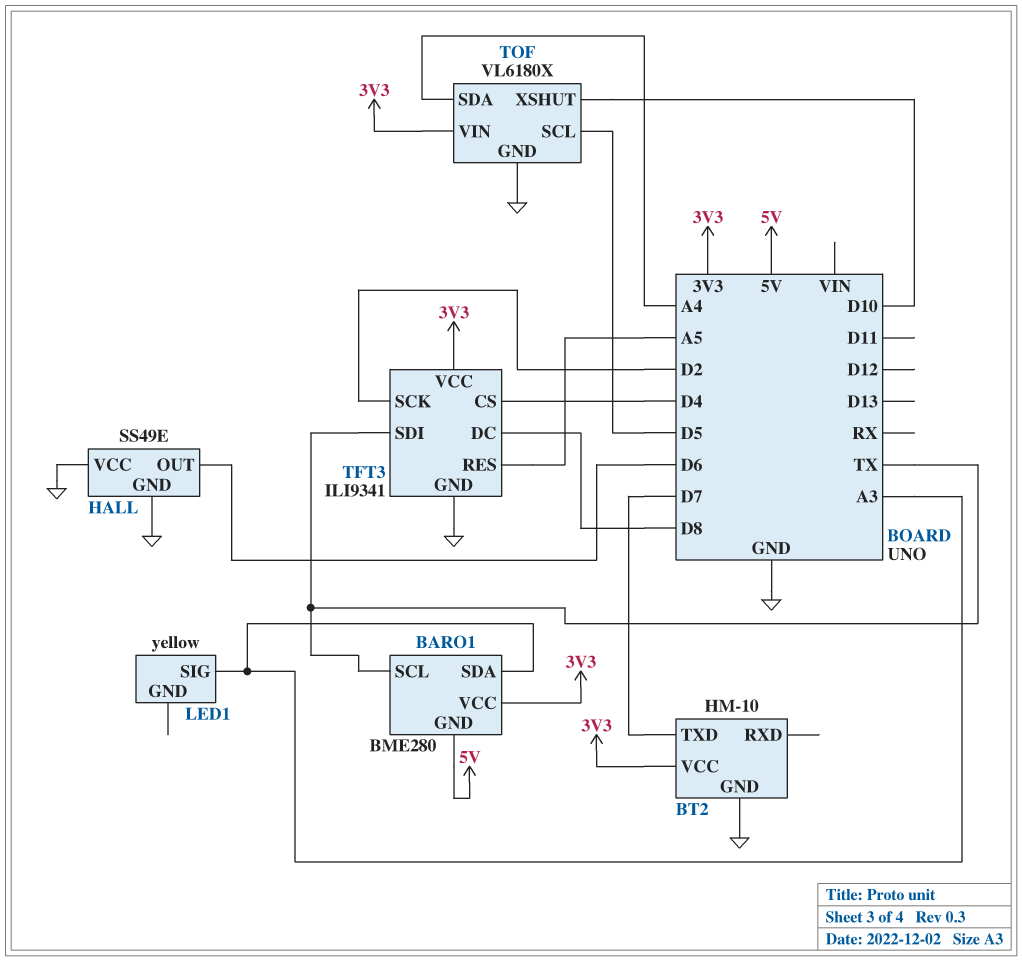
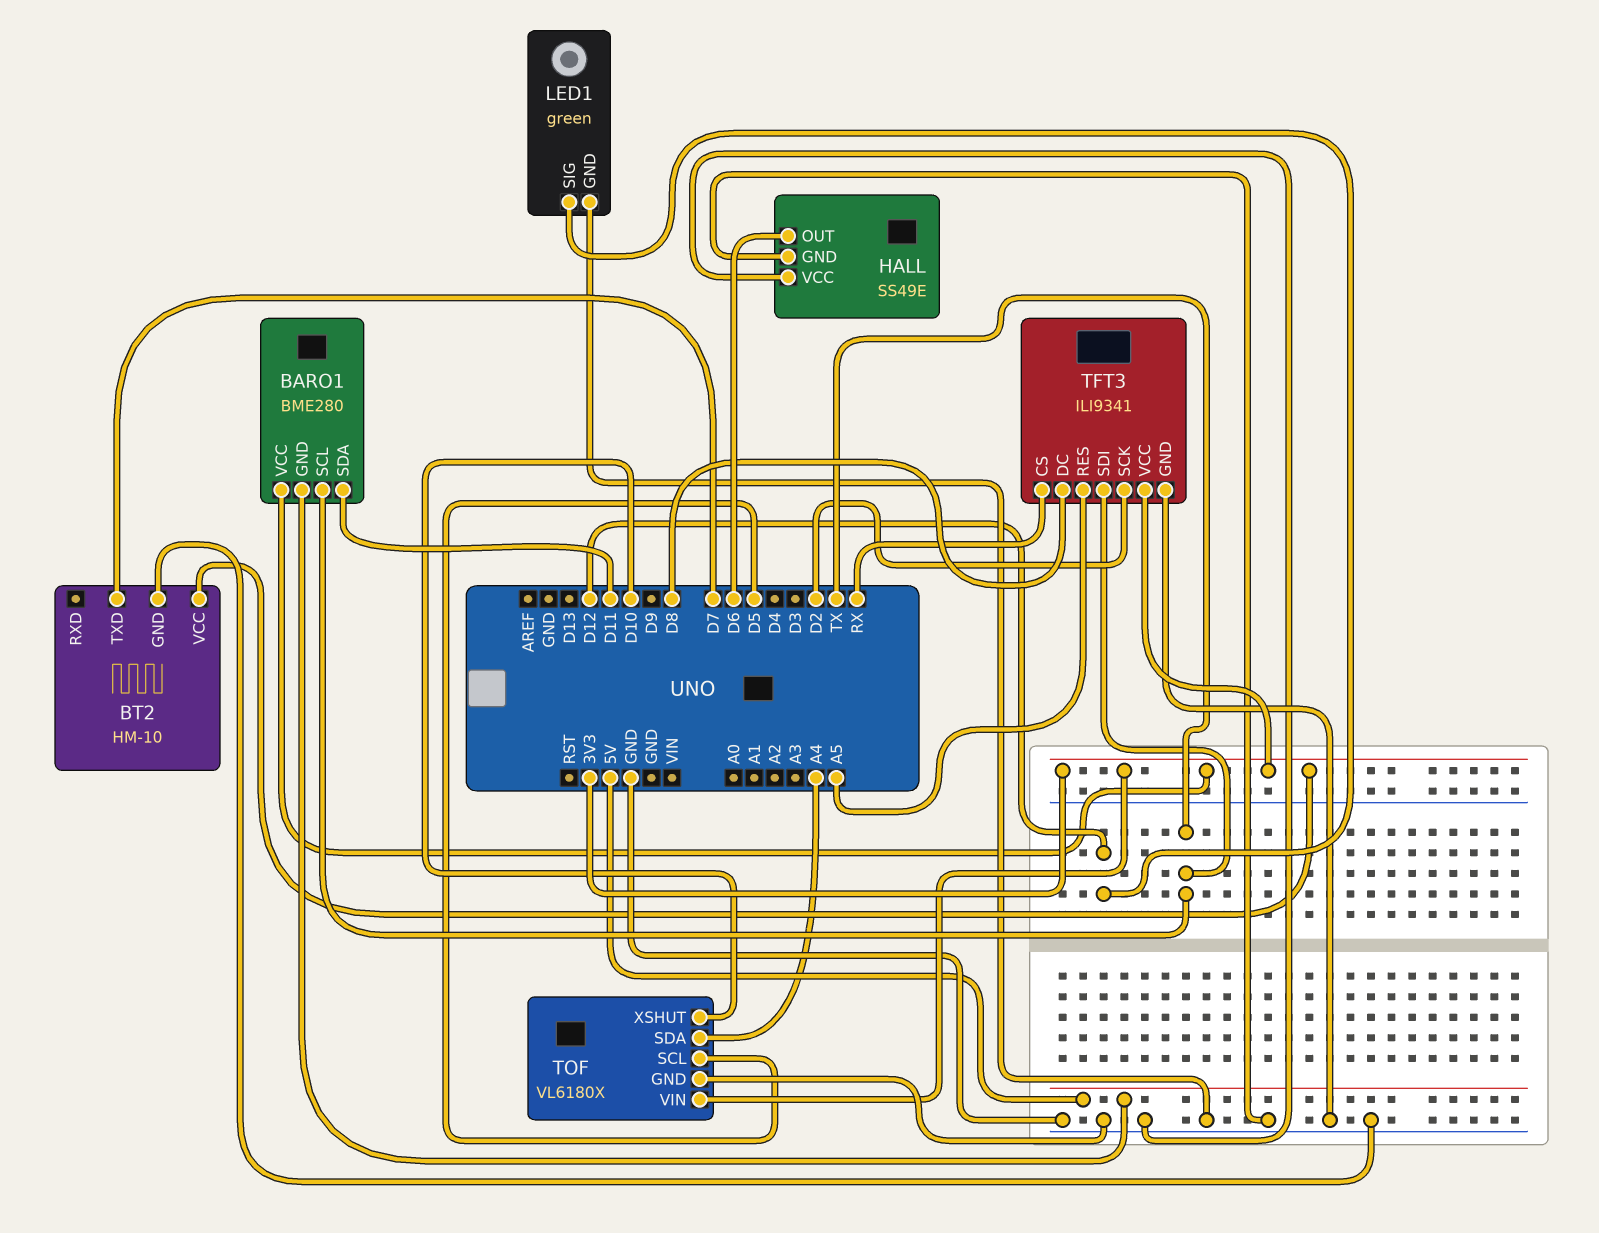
BARO1 pin SDA: A3 -> D11
LED1: yellow -> green
LED1 pin GND: none -> GND
LED1 pin SIG: A3 -> D12
TFT3 pin CS: D4 -> RX

